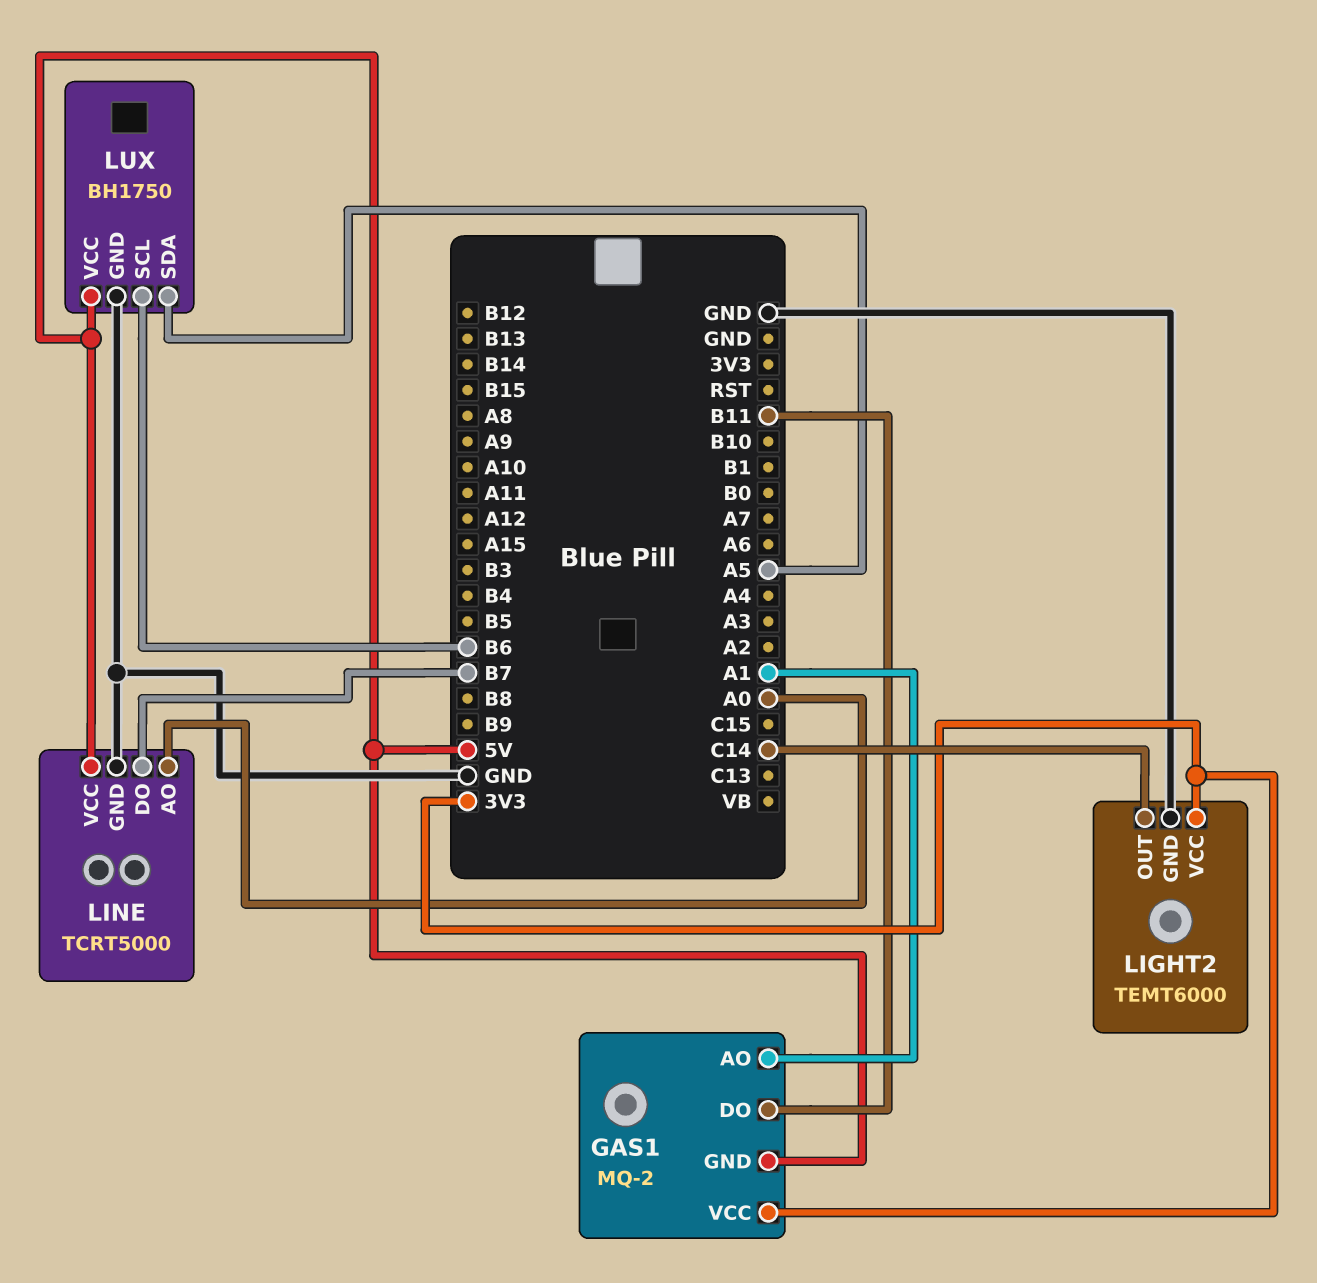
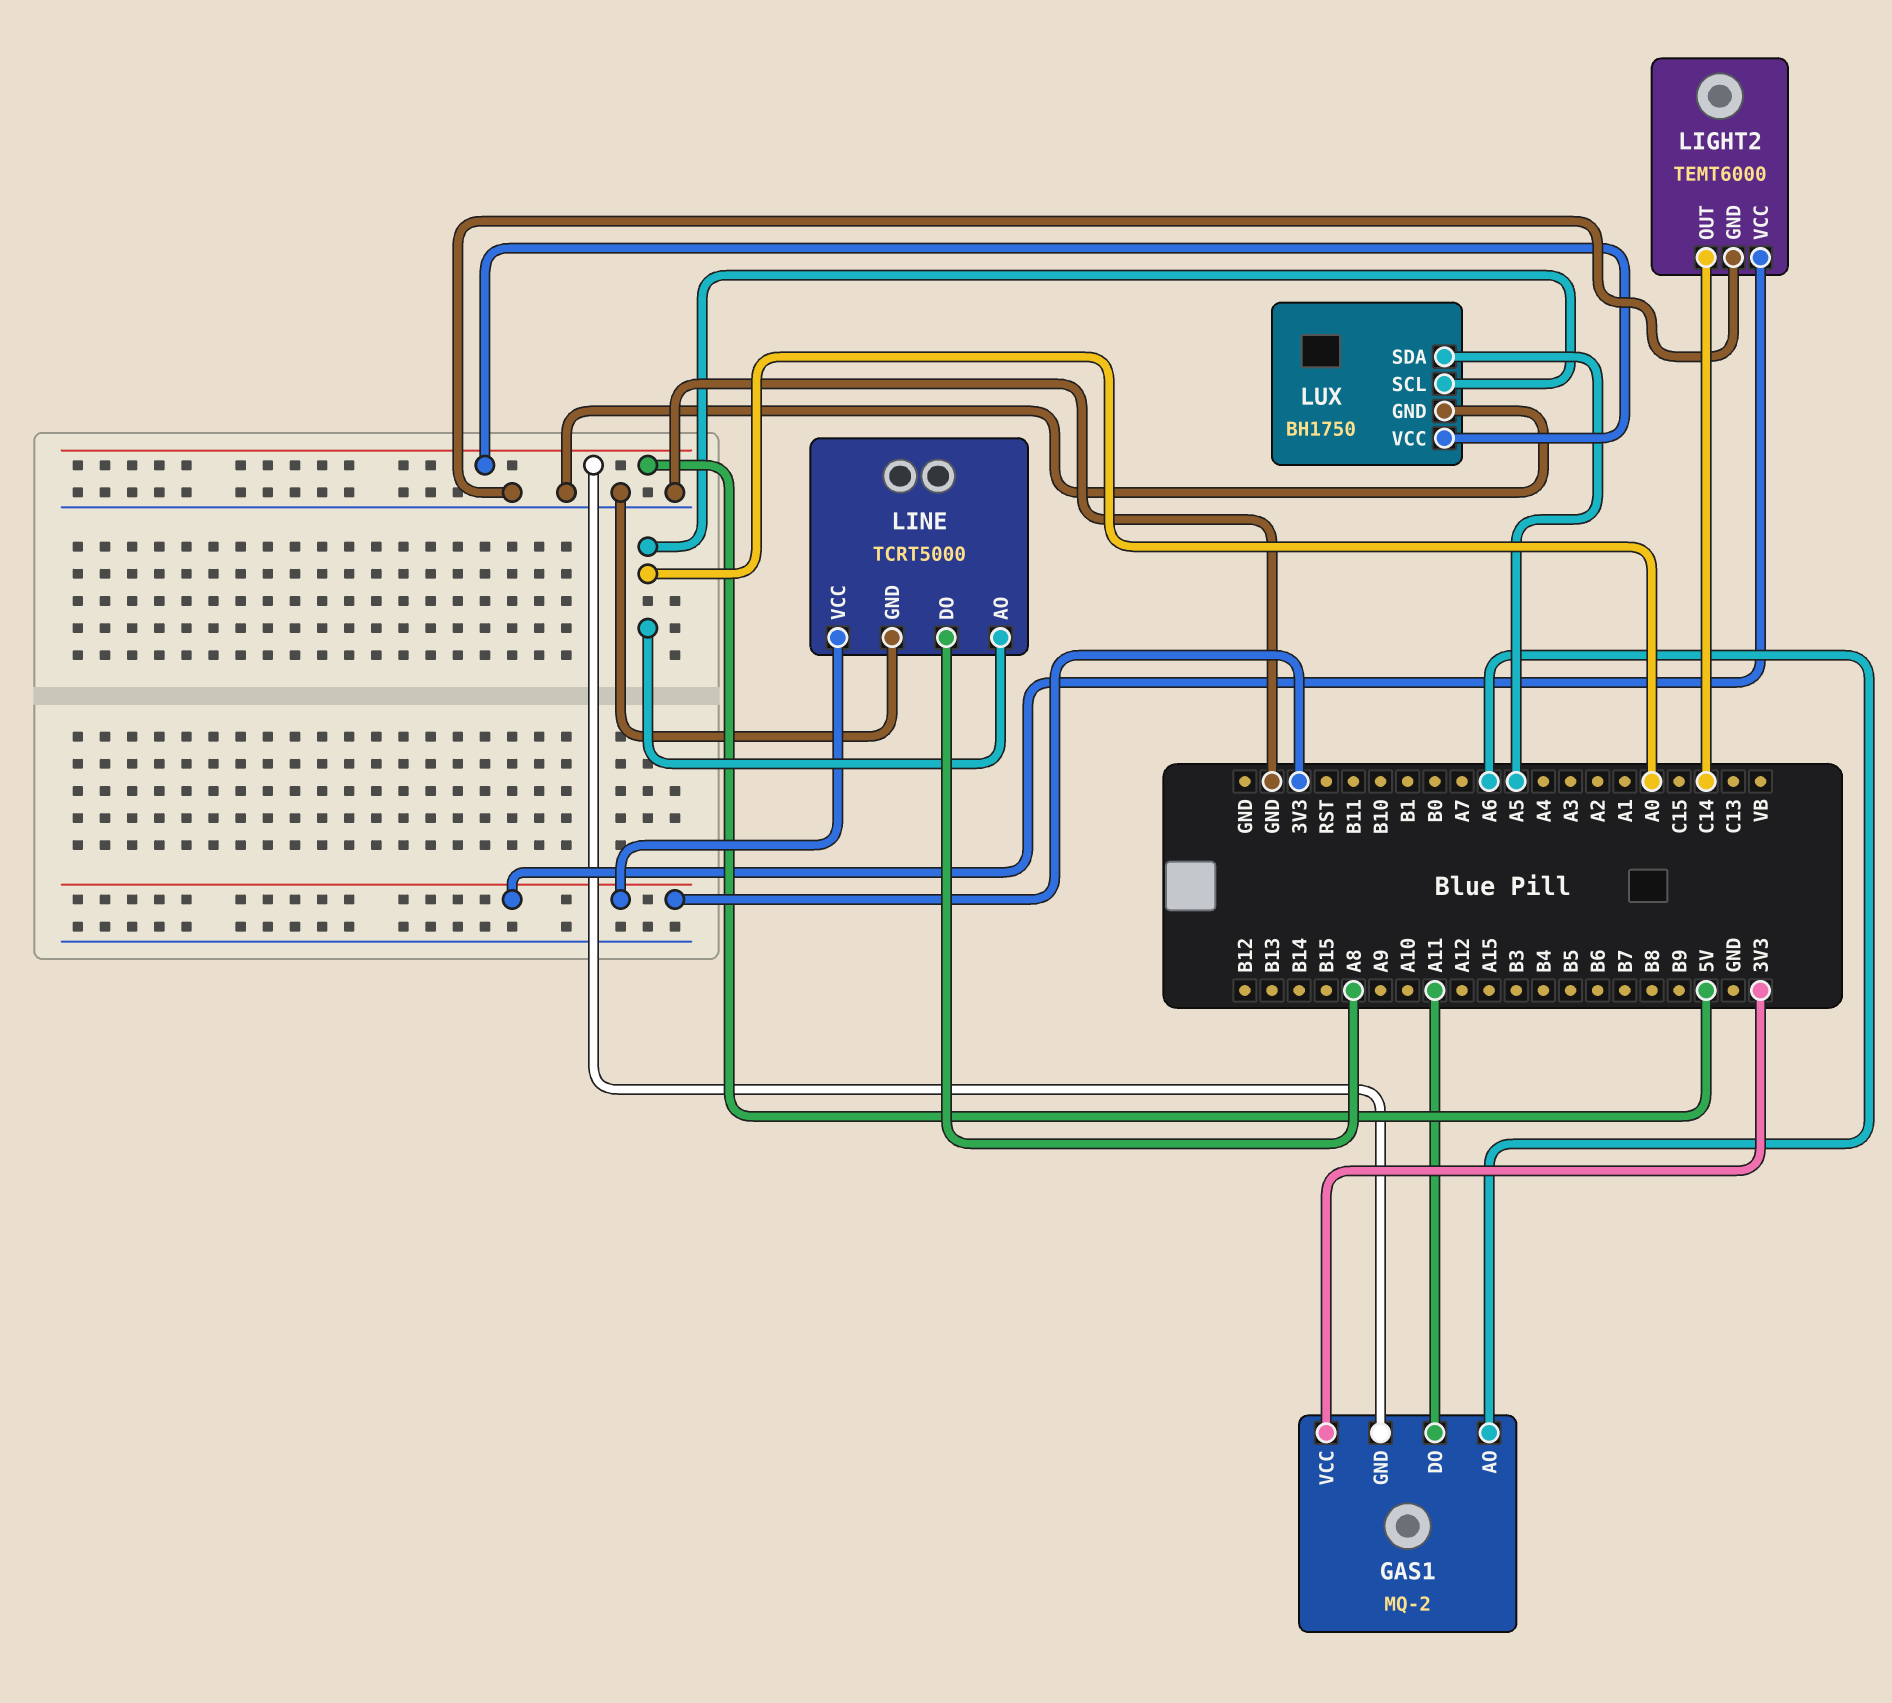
GAS1 pin AO: A1 -> A6
GAS1 pin DO: B11 -> A11
LINE pin DO: B7 -> A8
LINE pin VCC: 5V -> 3V3
LUX pin SCL: B6 -> A0

